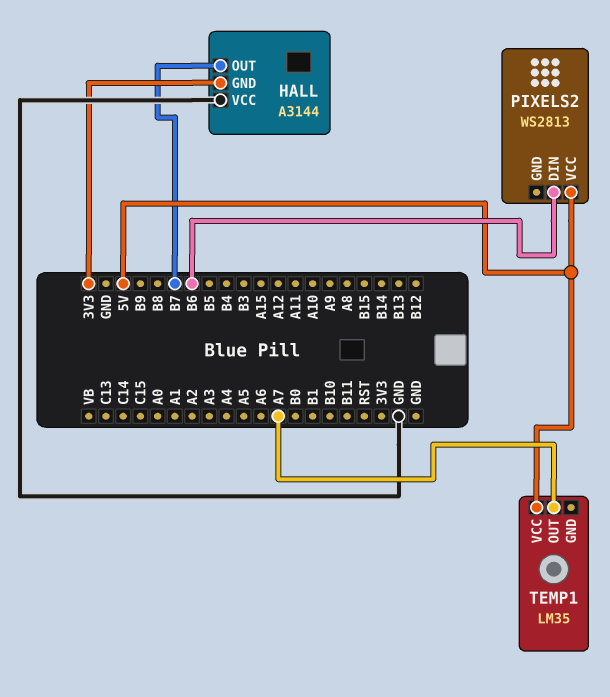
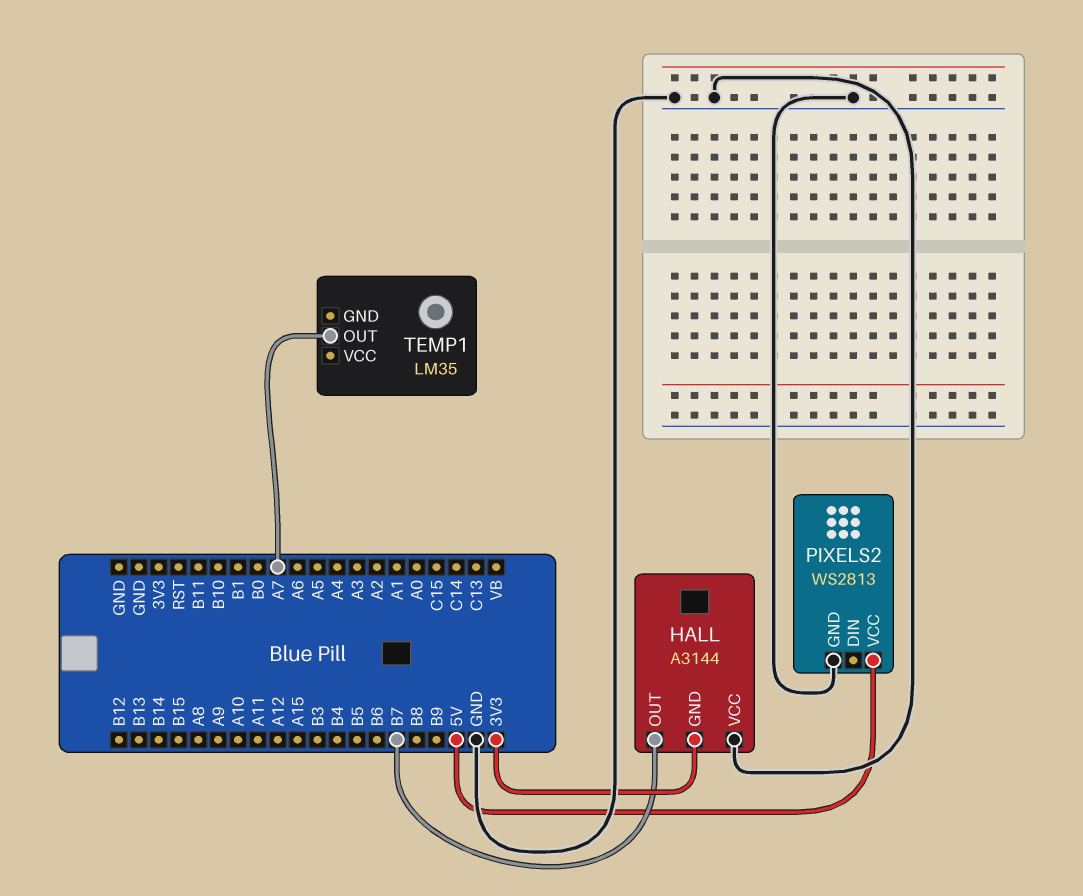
PIXELS2 pin DIN: B6 -> none
PIXELS2 pin GND: none -> GND
TEMP1 pin VCC: 5V -> none

